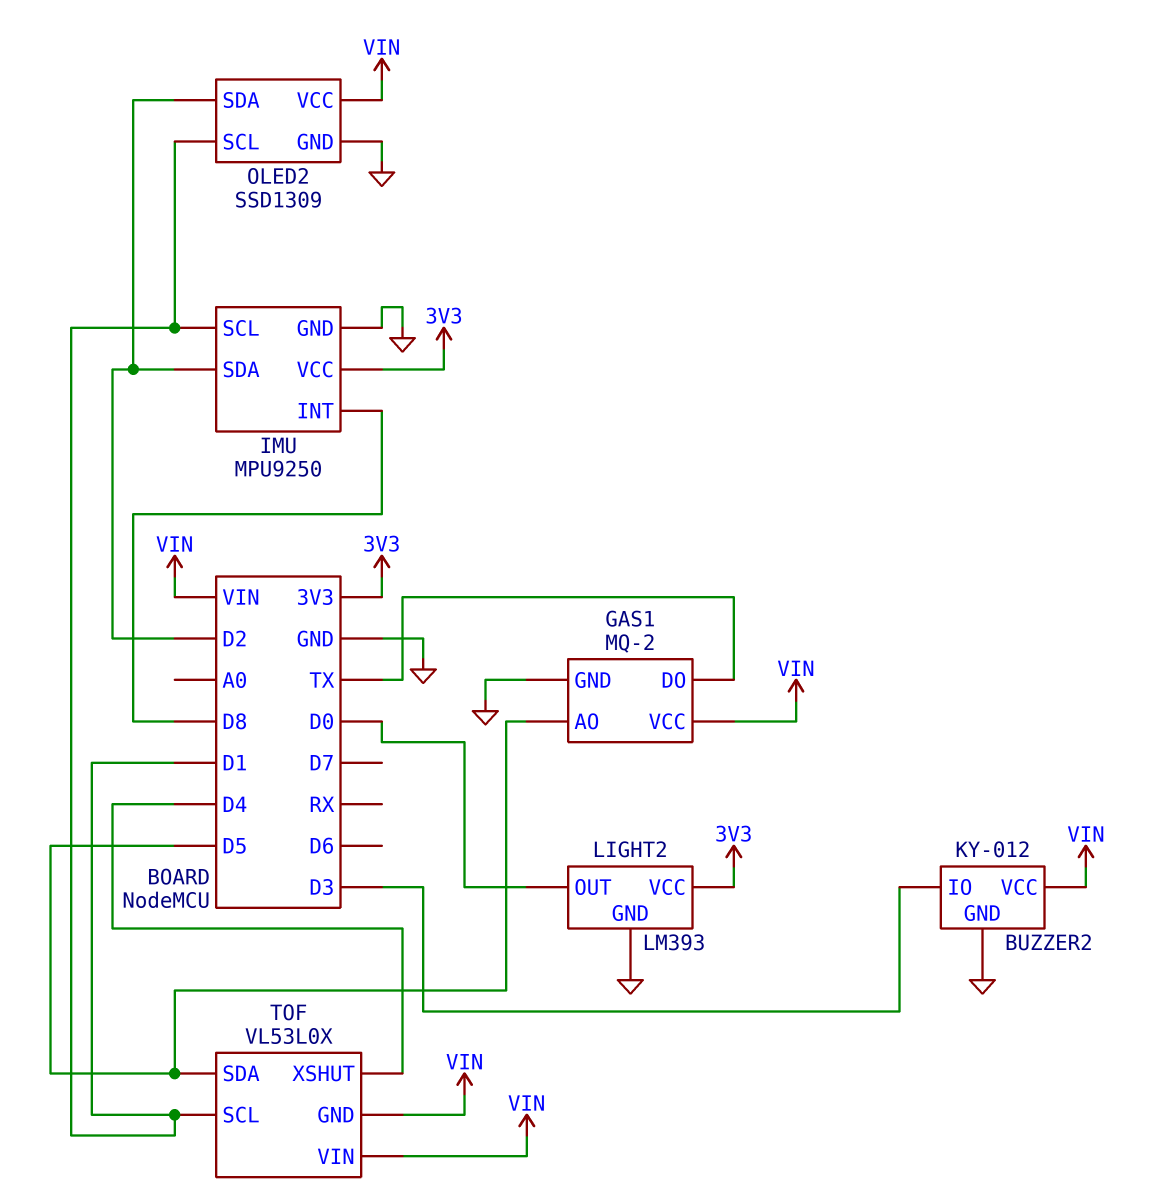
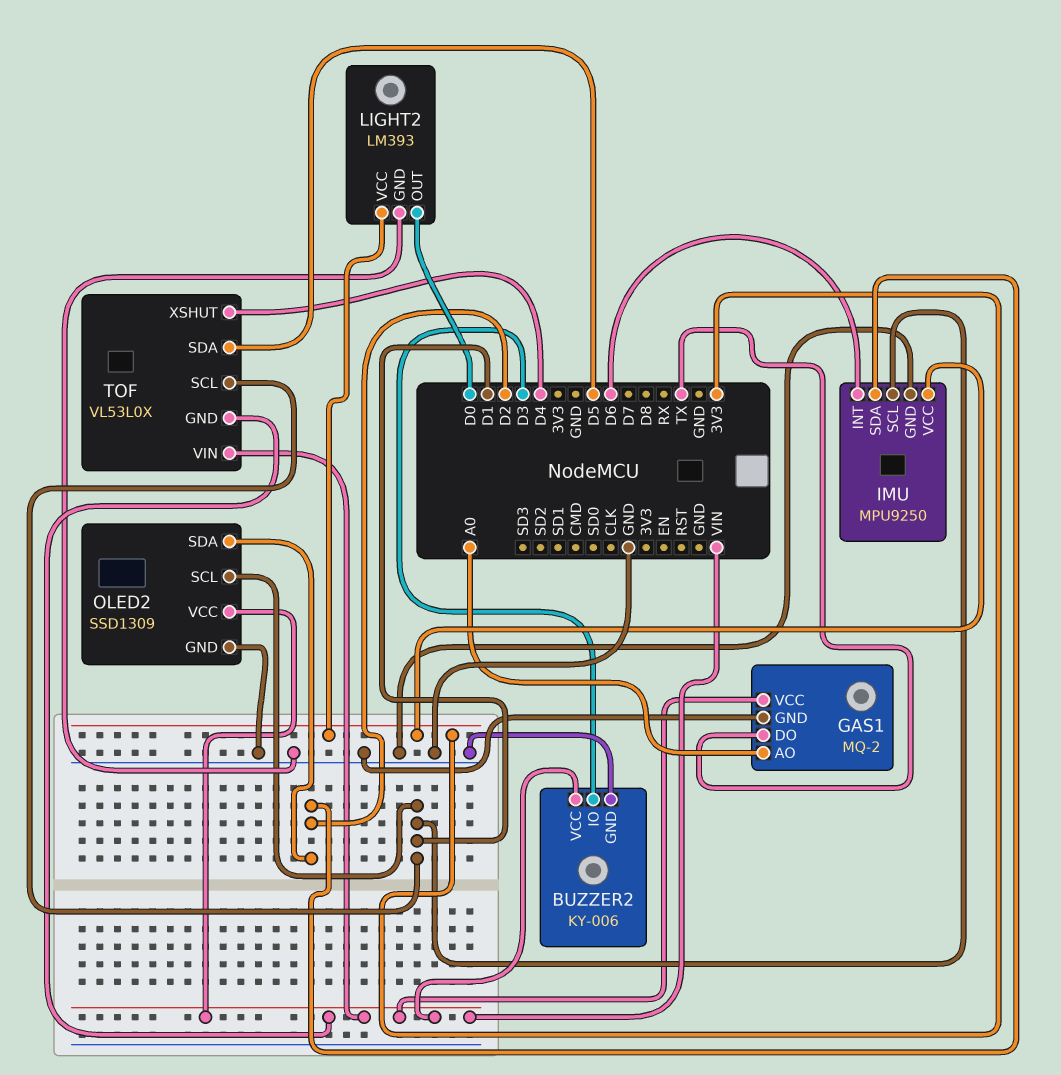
BUZZER2: KY-012 -> KY-006
GAS1 pin AO: D5 -> A0
IMU pin INT: D8 -> D6

